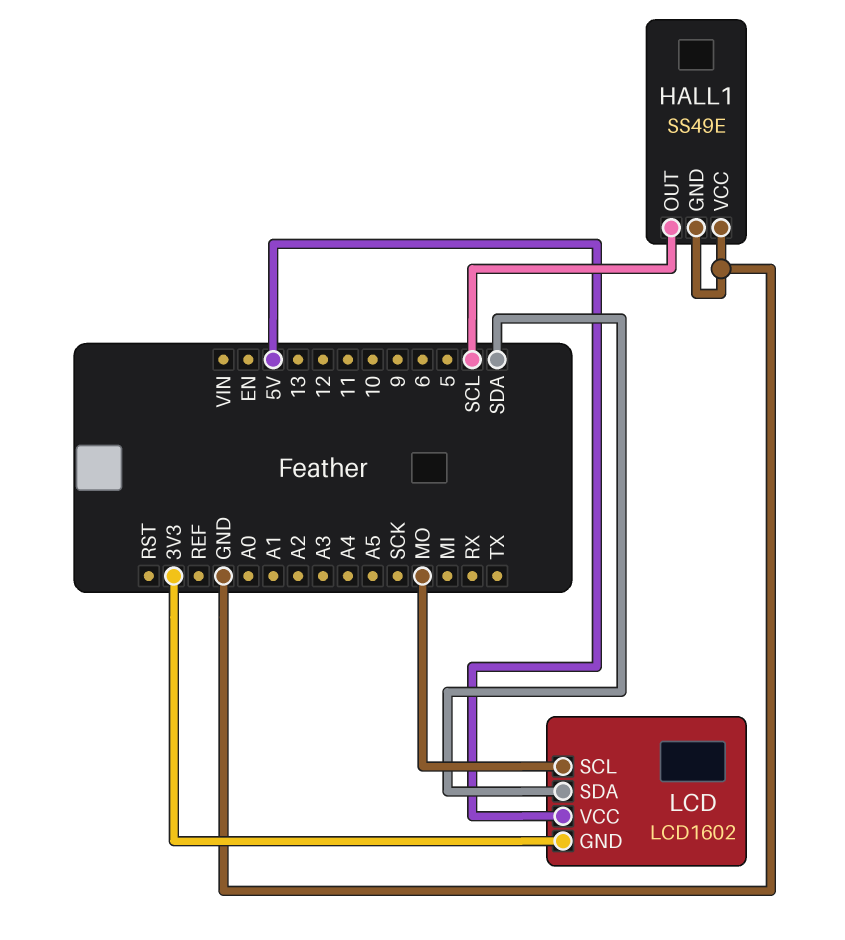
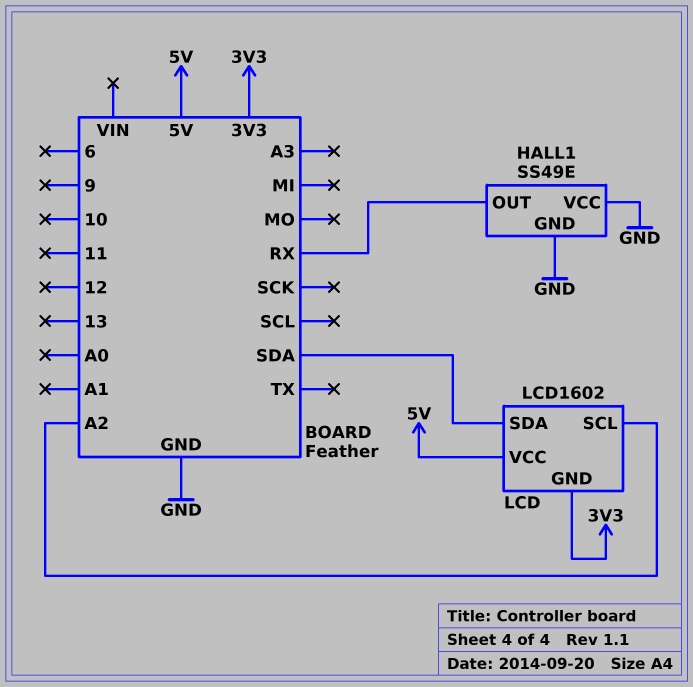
HALL1 pin OUT: SCL -> RX
LCD pin SCL: MO -> A2

